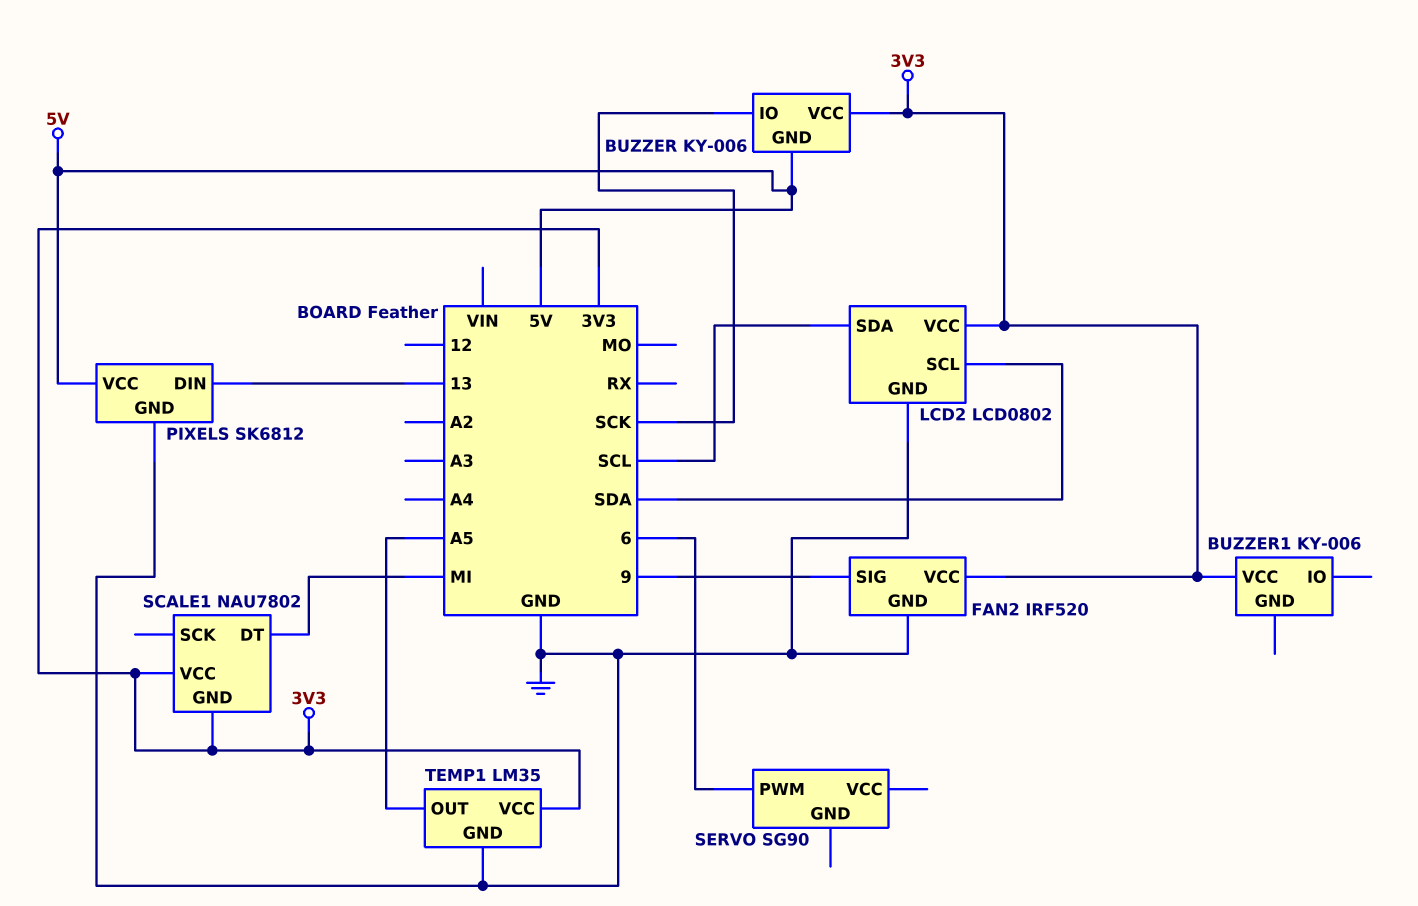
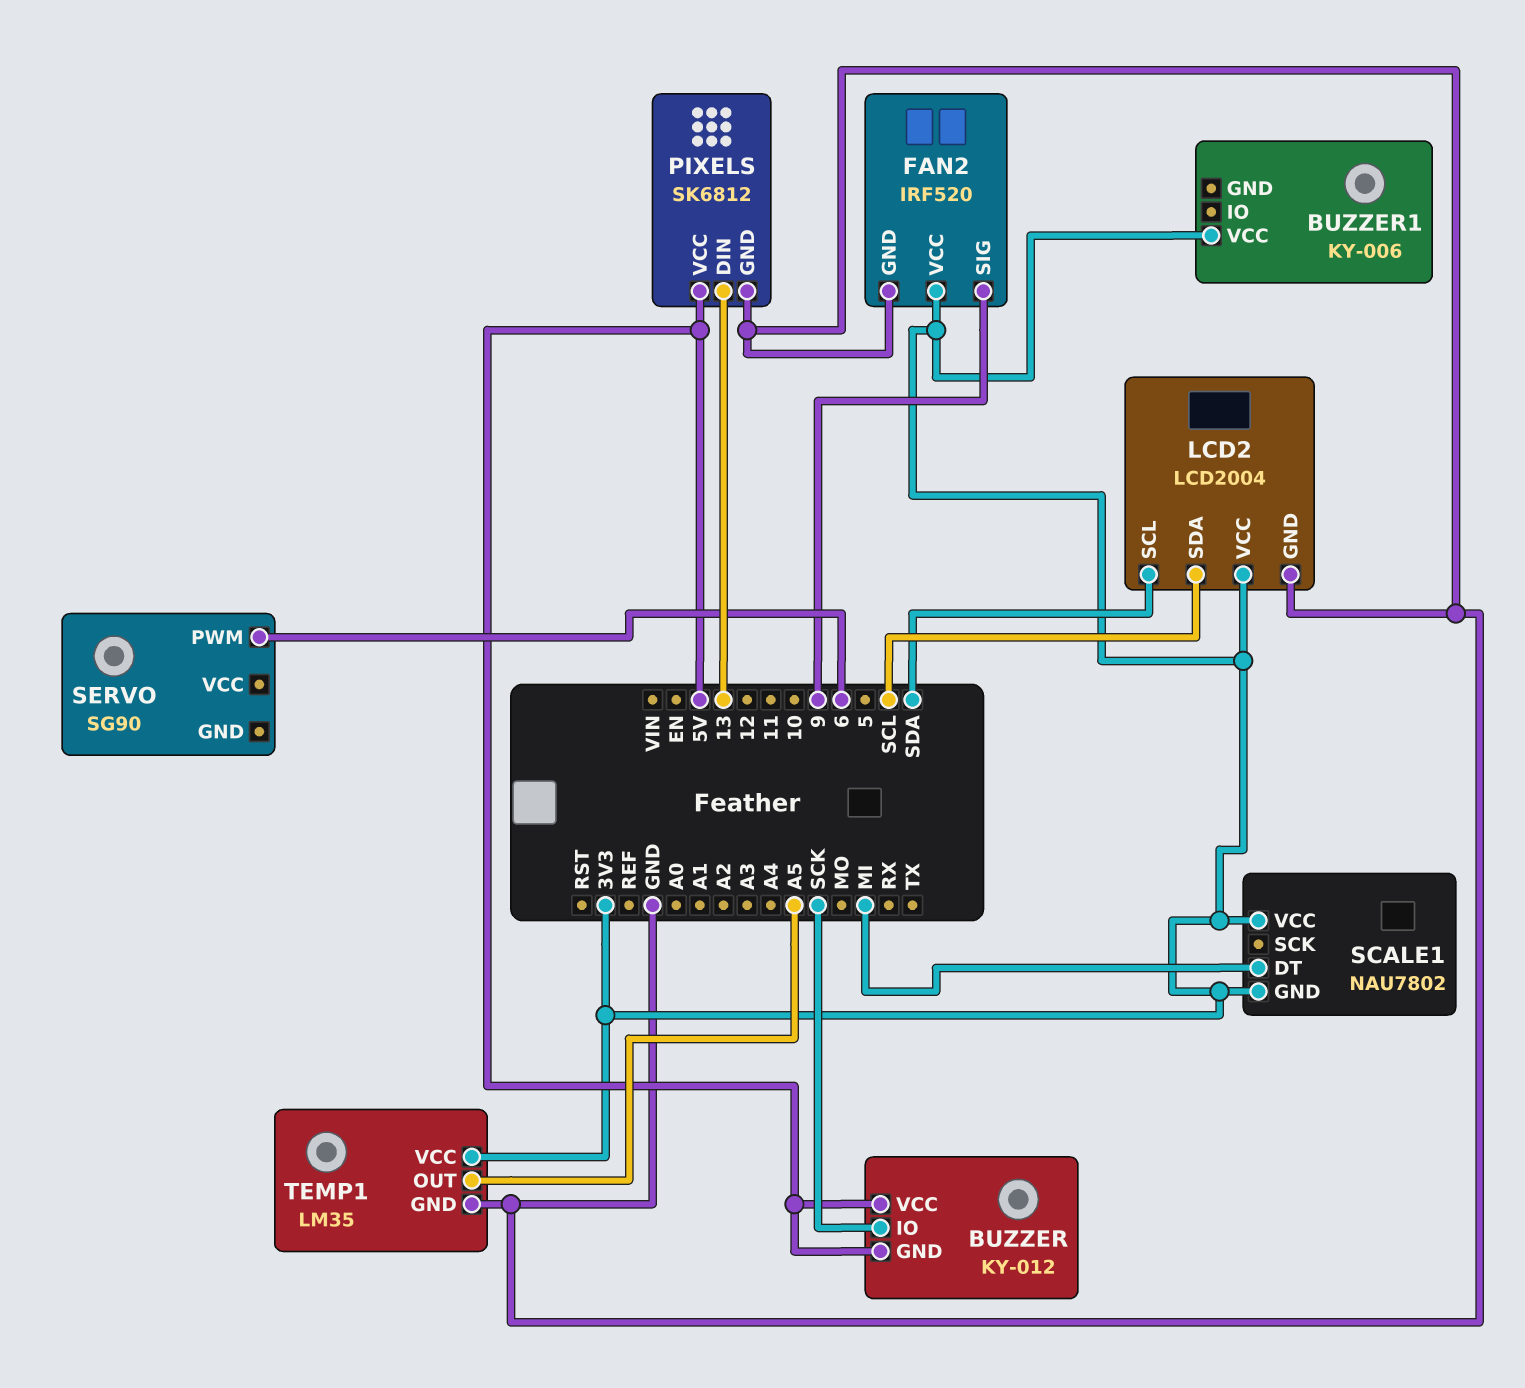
BUZZER: KY-006 -> KY-012
BUZZER pin VCC: 3V3 -> 5V
LCD2: LCD0802 -> LCD2004

